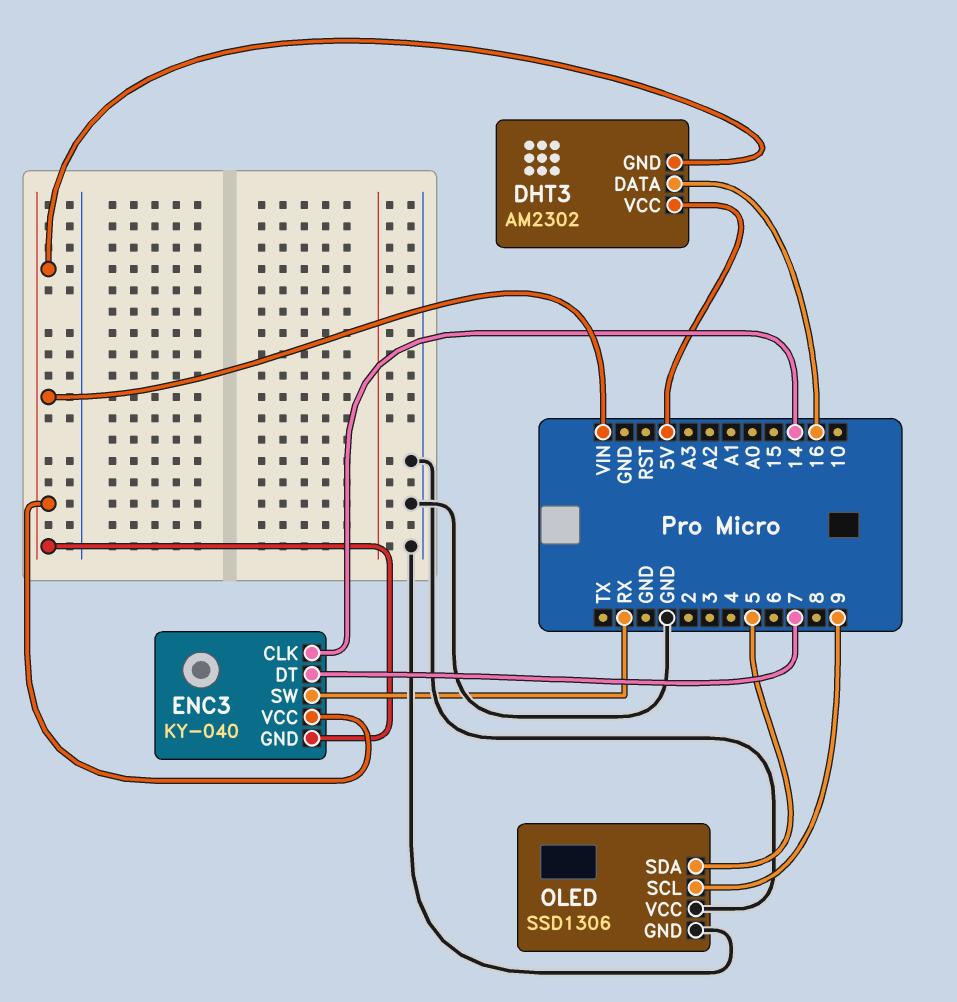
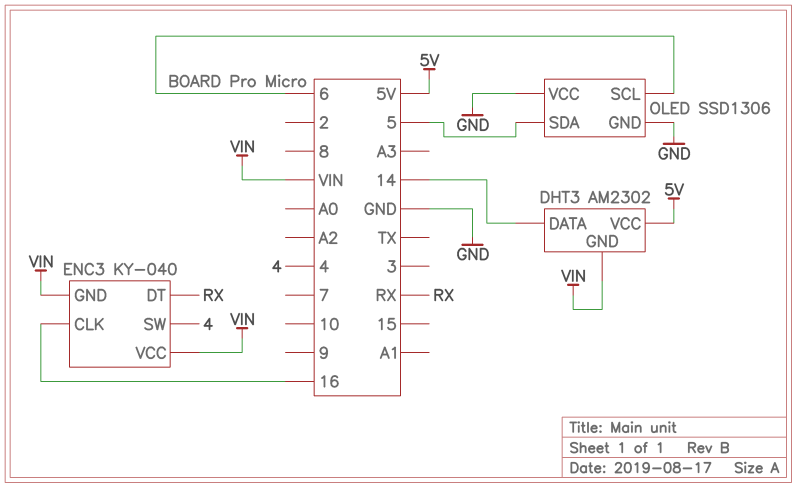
DHT3 pin DATA: 16 -> 14
ENC3 pin CLK: 14 -> 16
ENC3 pin DT: 7 -> RX
ENC3 pin SW: RX -> 4
OLED pin SCL: 9 -> 6

